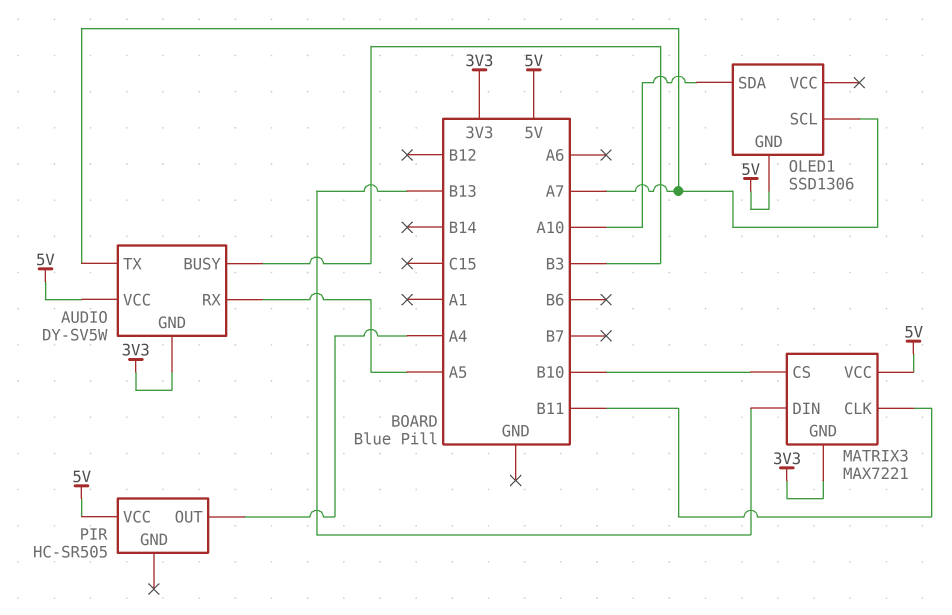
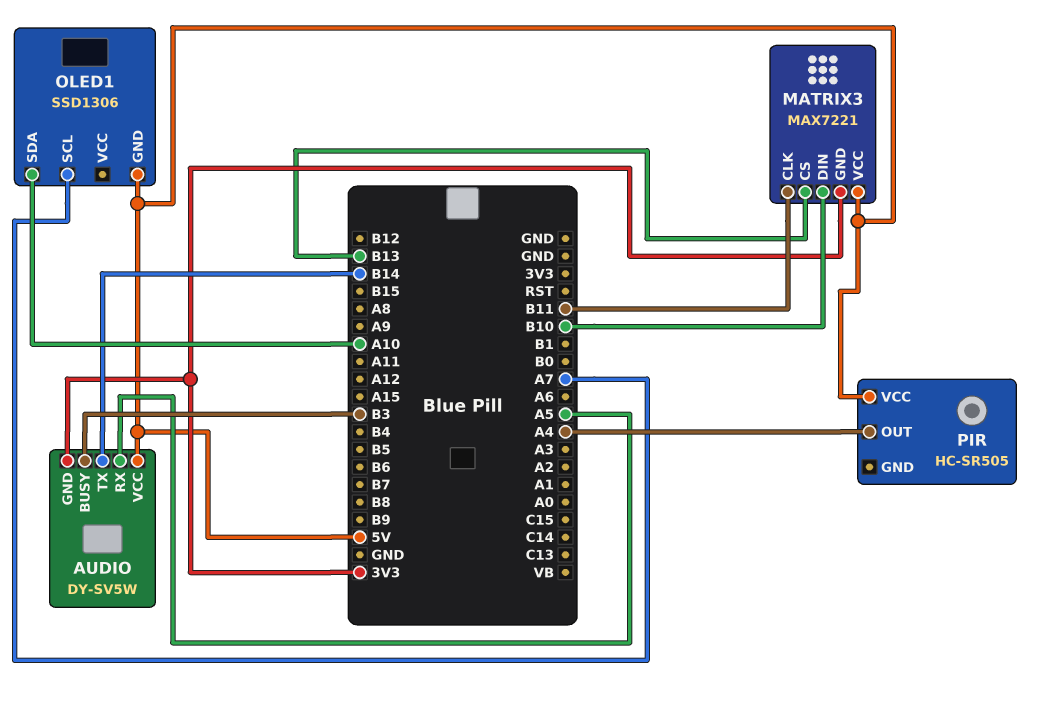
AUDIO pin TX: A7 -> B14
MATRIX3 pin CS: B10 -> B13
MATRIX3 pin DIN: B13 -> B10

